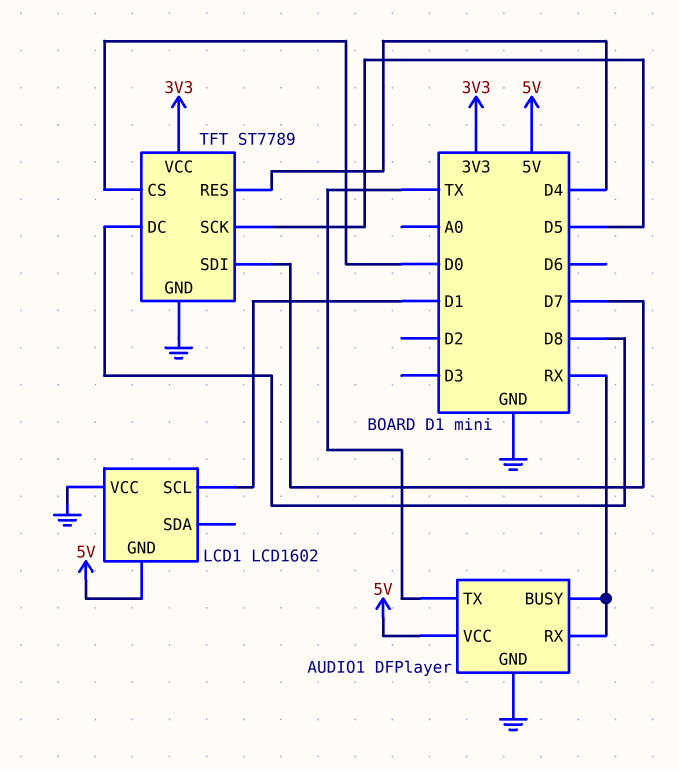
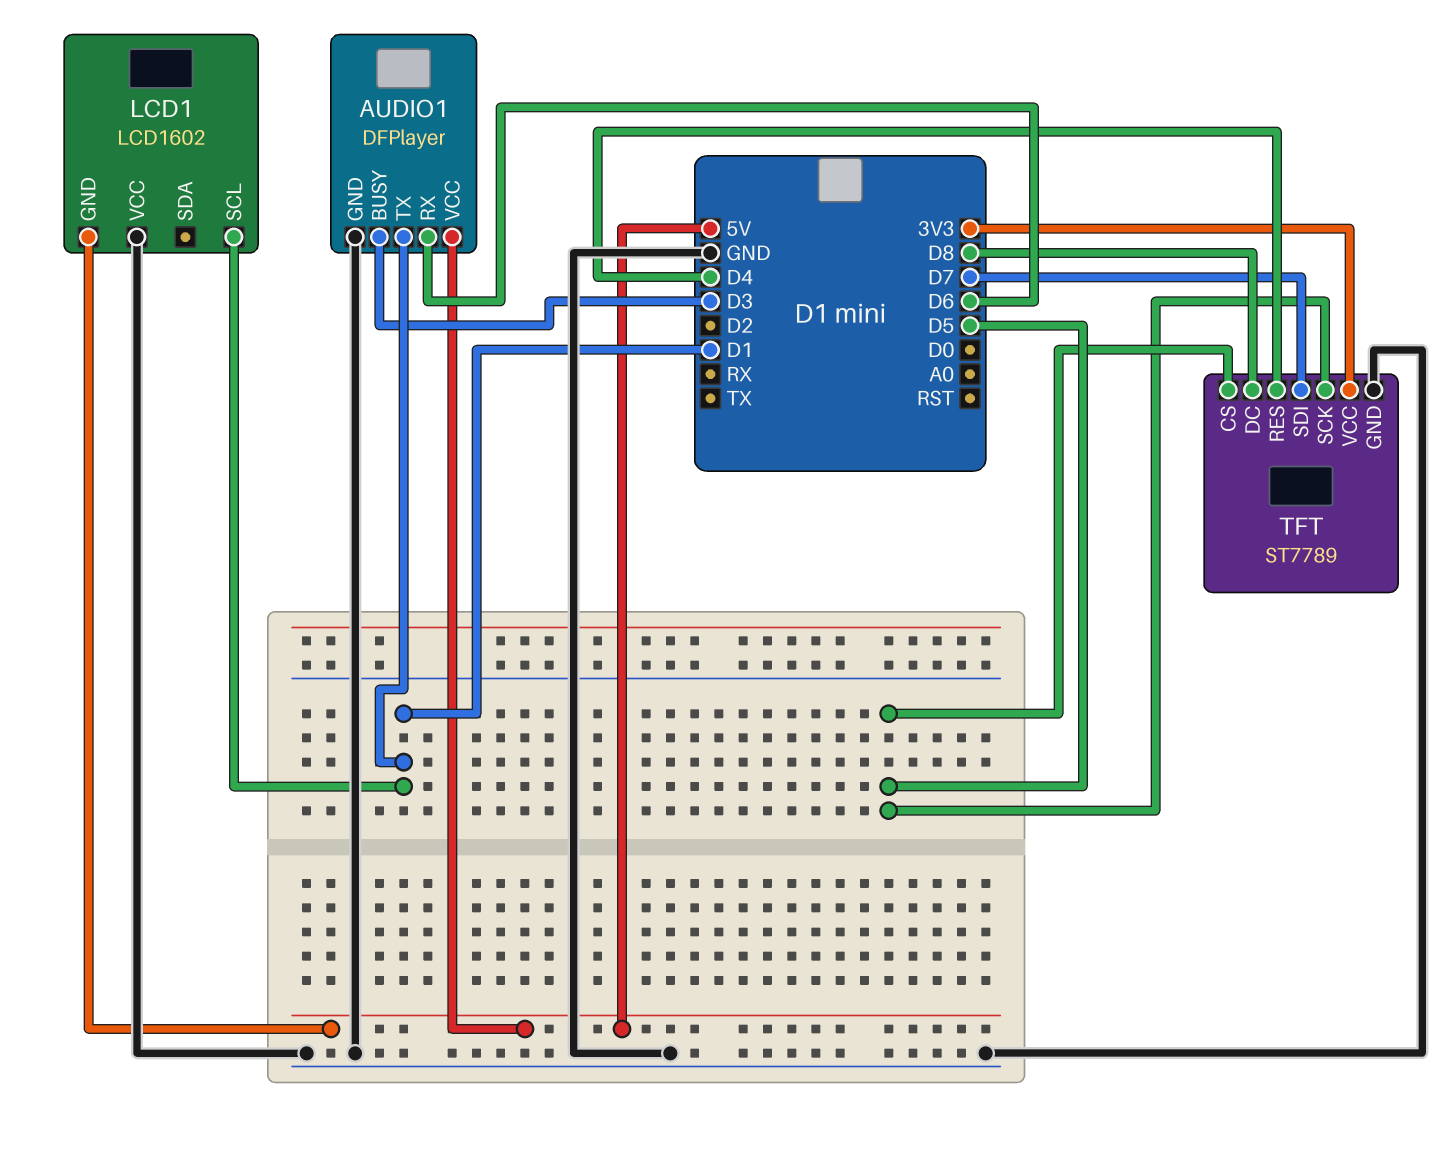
AUDIO1 pin BUSY: RX -> D3
AUDIO1 pin RX: RX -> D6
AUDIO1 pin TX: TX -> D1
TFT pin CS: D0 -> D5

